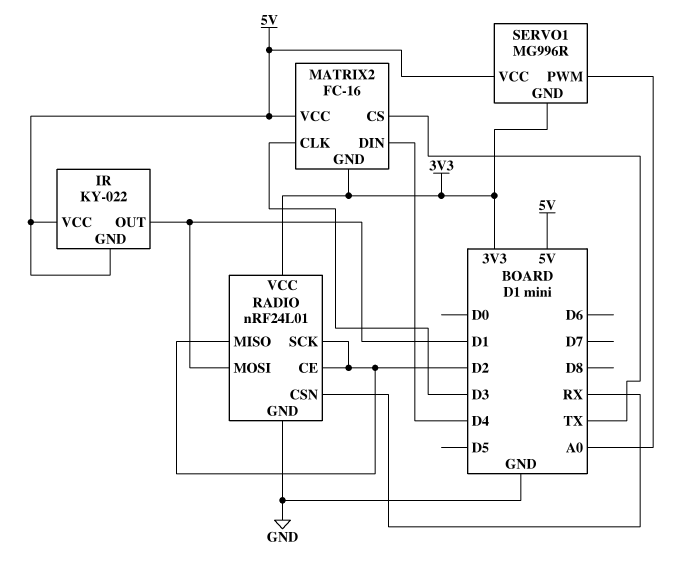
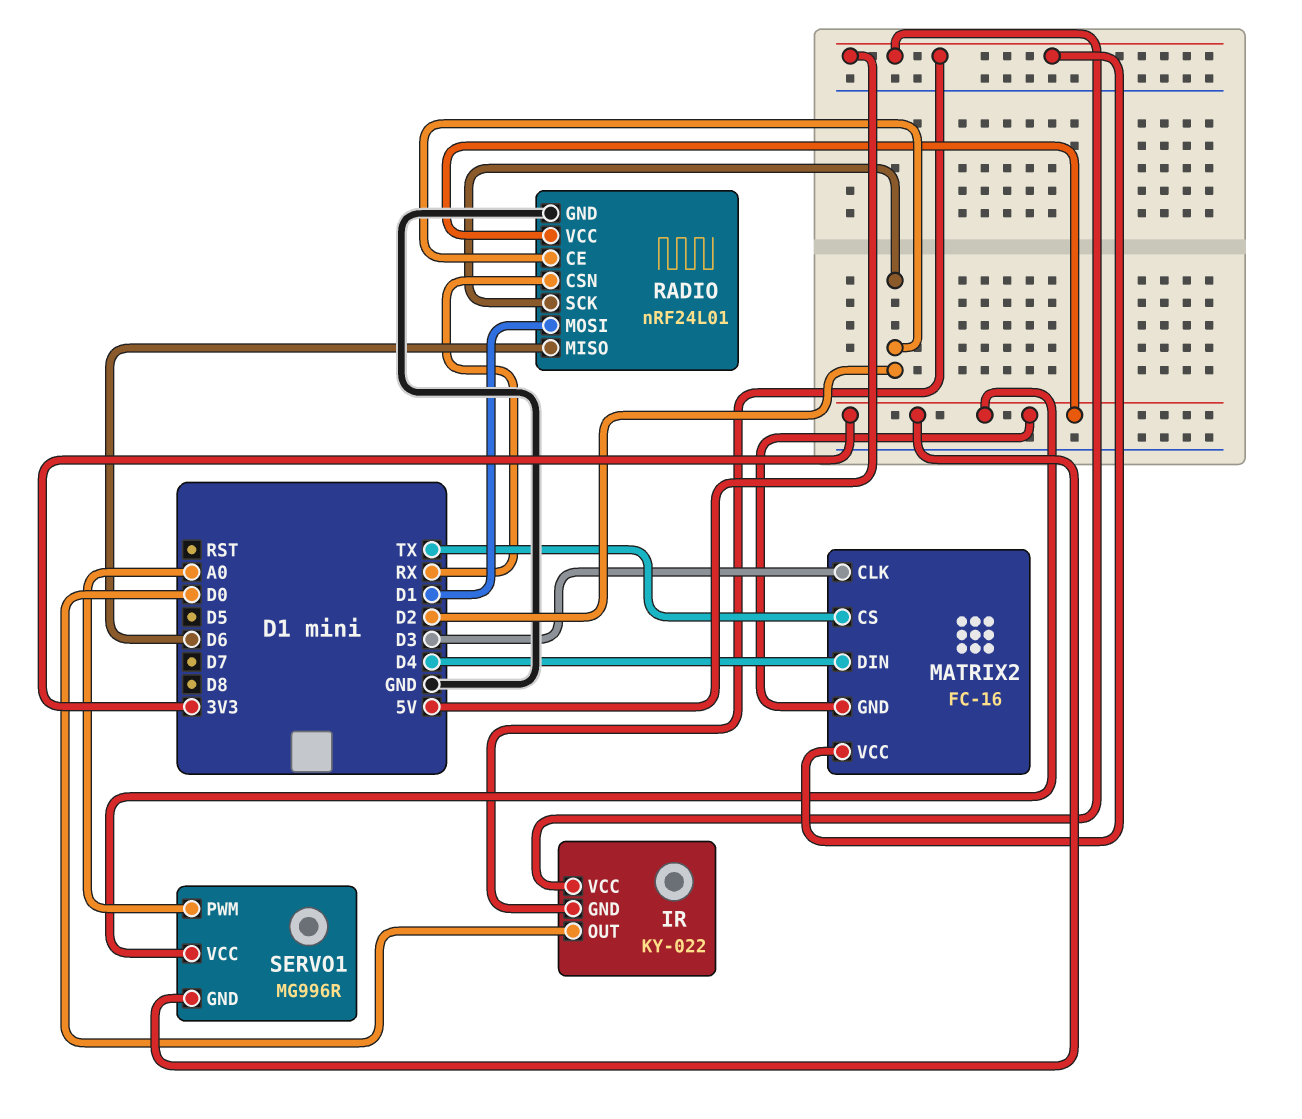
IR pin OUT: D1 -> D0
RADIO pin MISO: D2 -> D6
SERVO1 pin VCC: 5V -> 3V3

